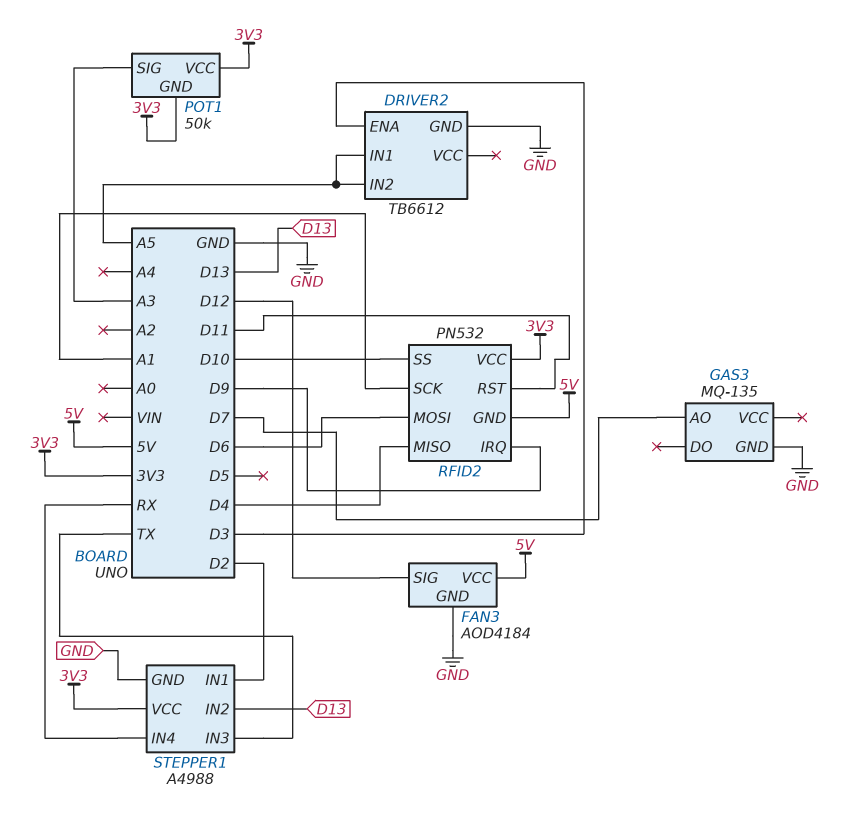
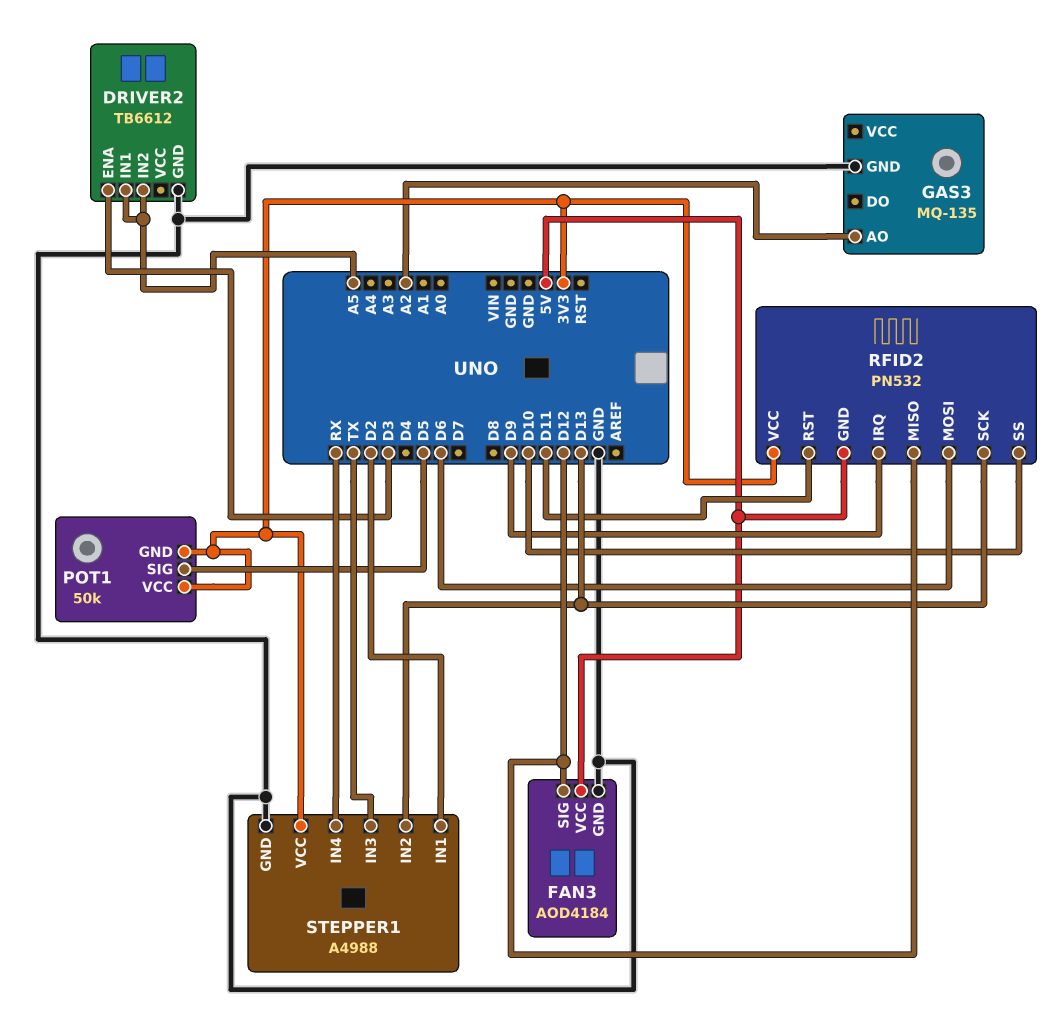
GAS3 pin AO: D7 -> A2
POT1 pin SIG: A3 -> D5
RFID2 pin MISO: D4 -> D12
RFID2 pin SCK: A1 -> D13

